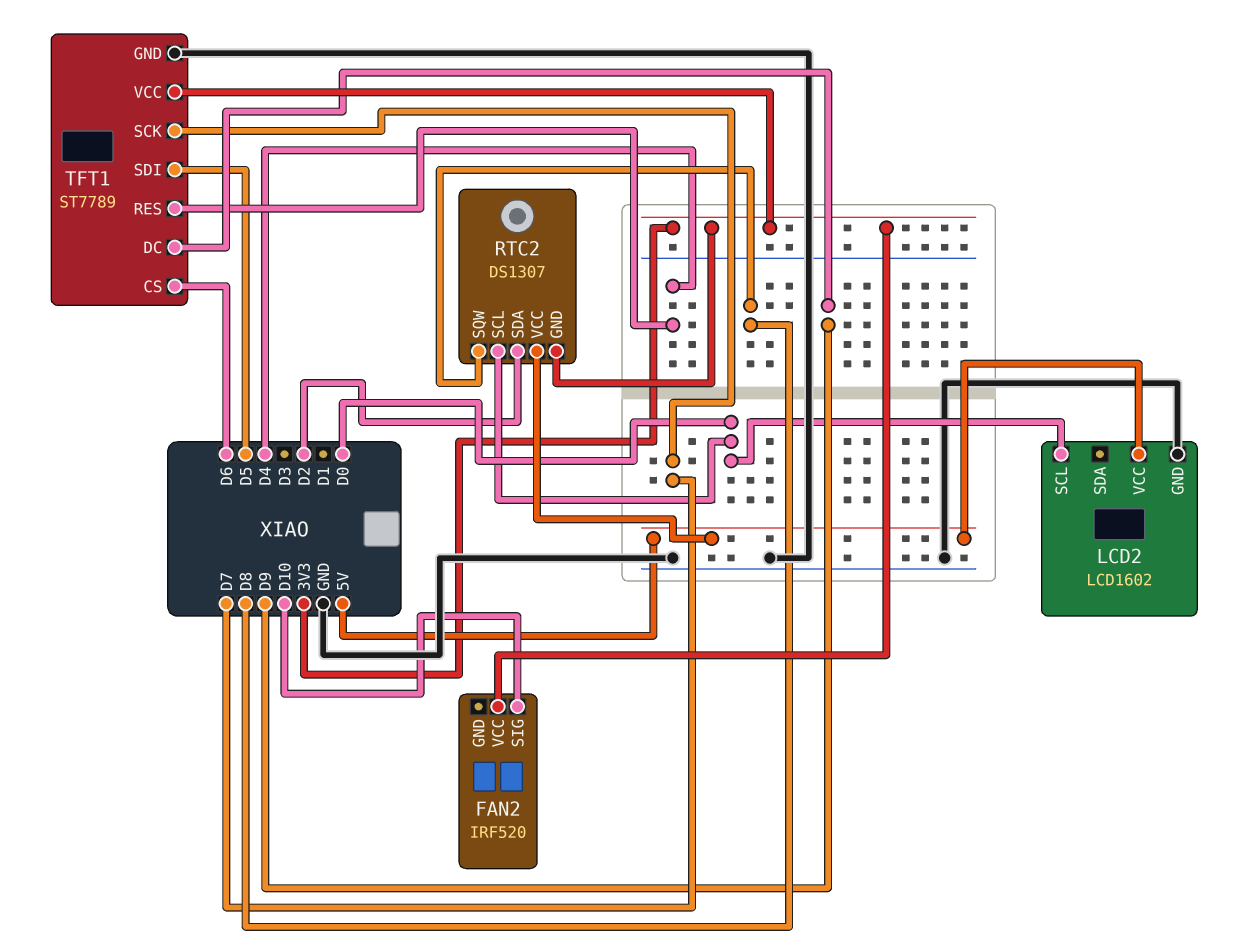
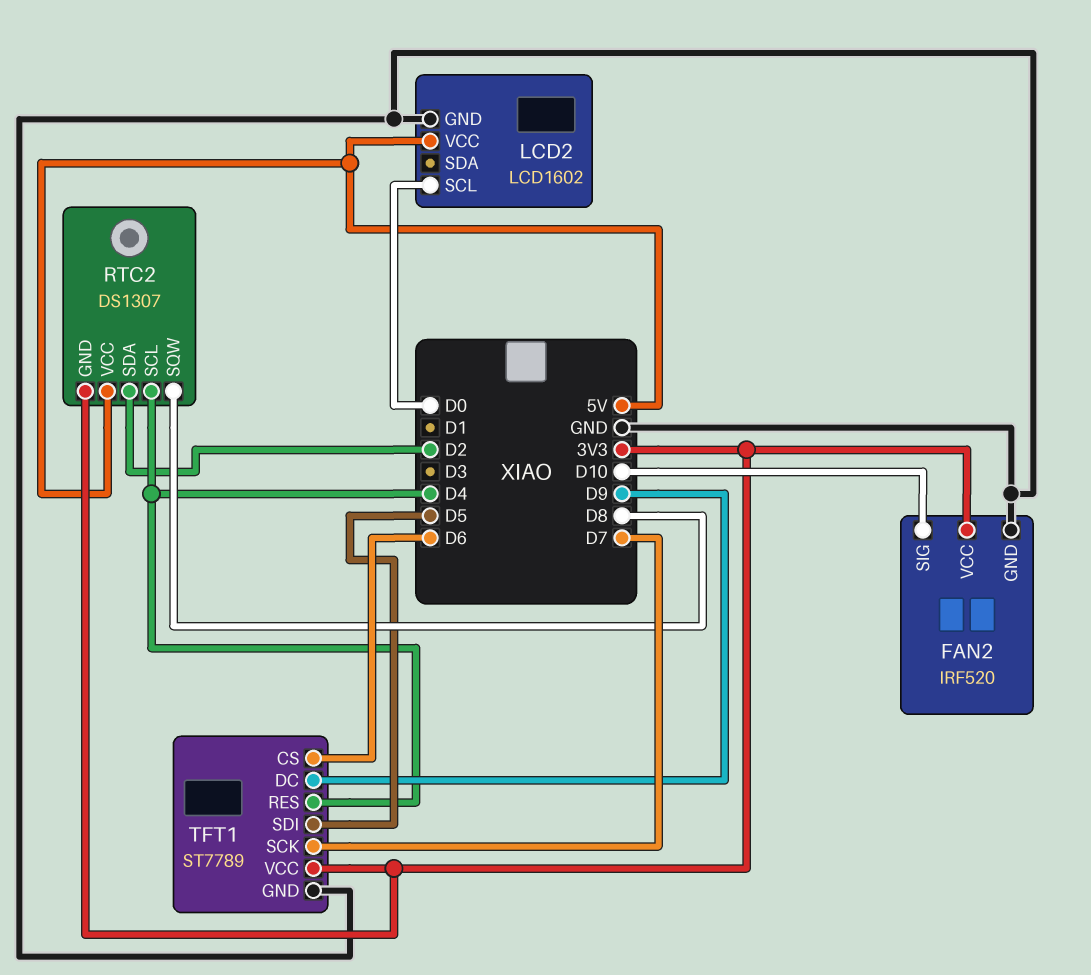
FAN2 pin GND: none -> GND
RTC2 pin SCL: D0 -> D4

